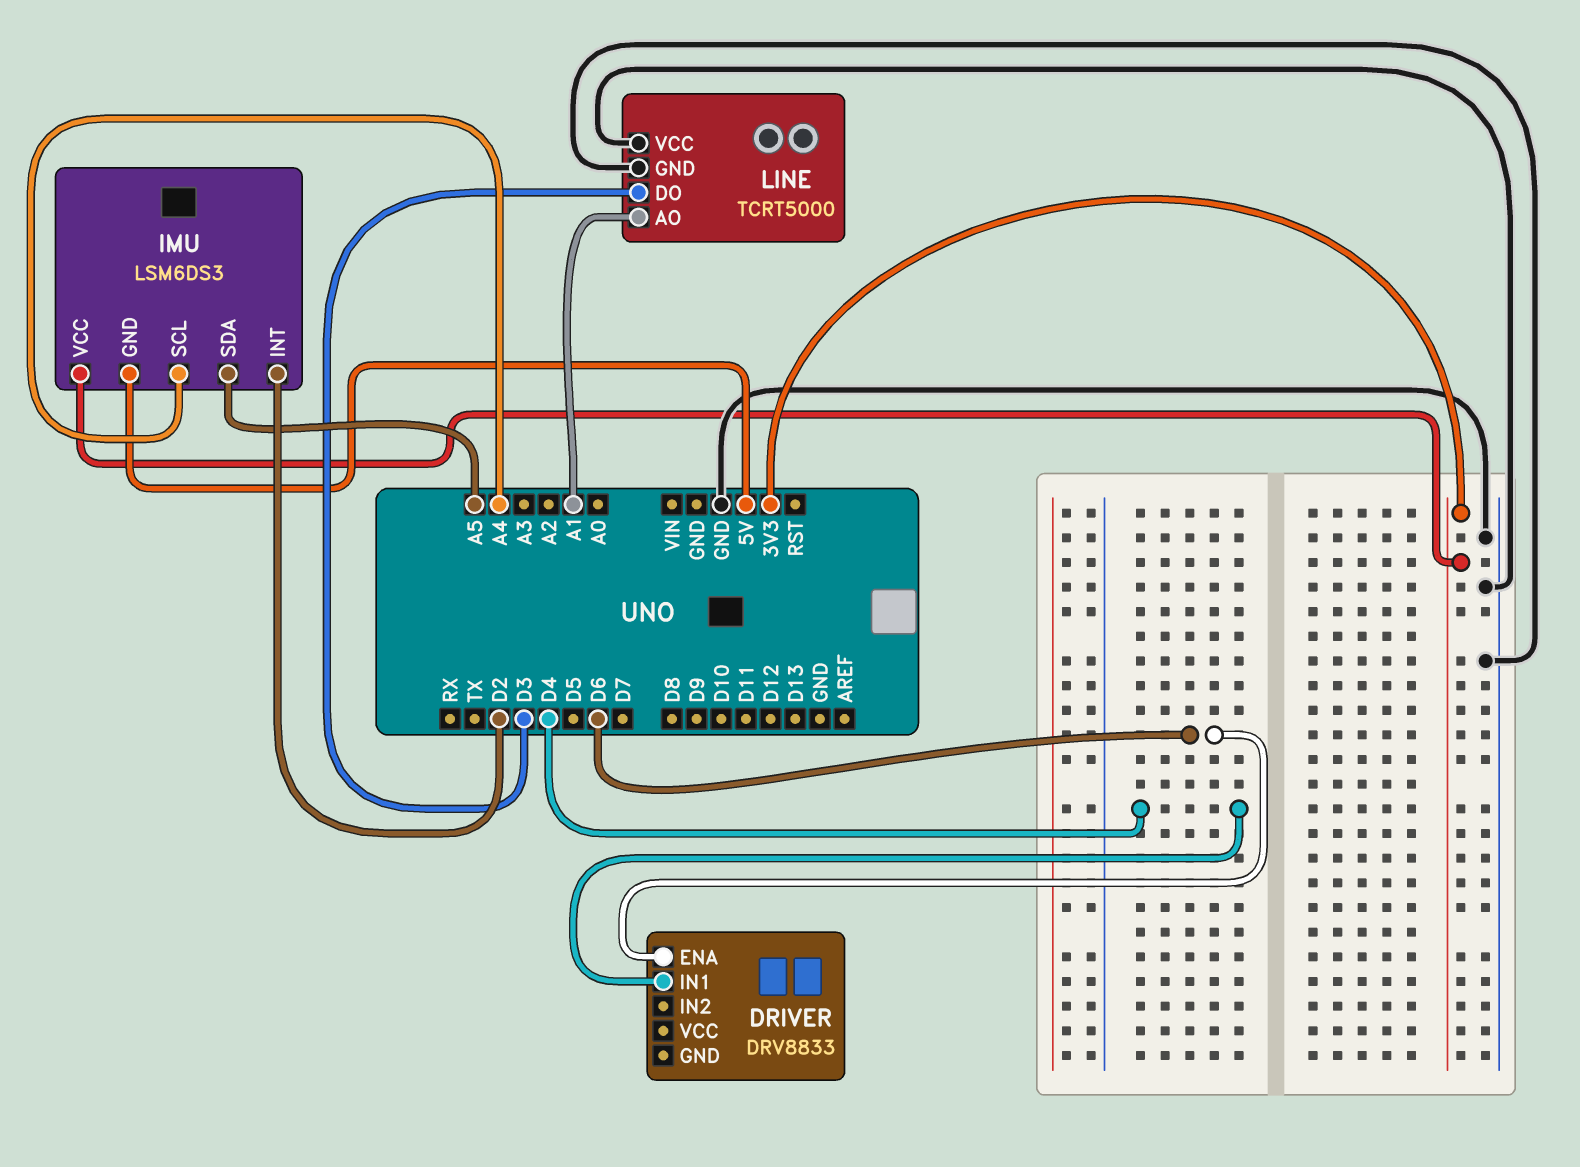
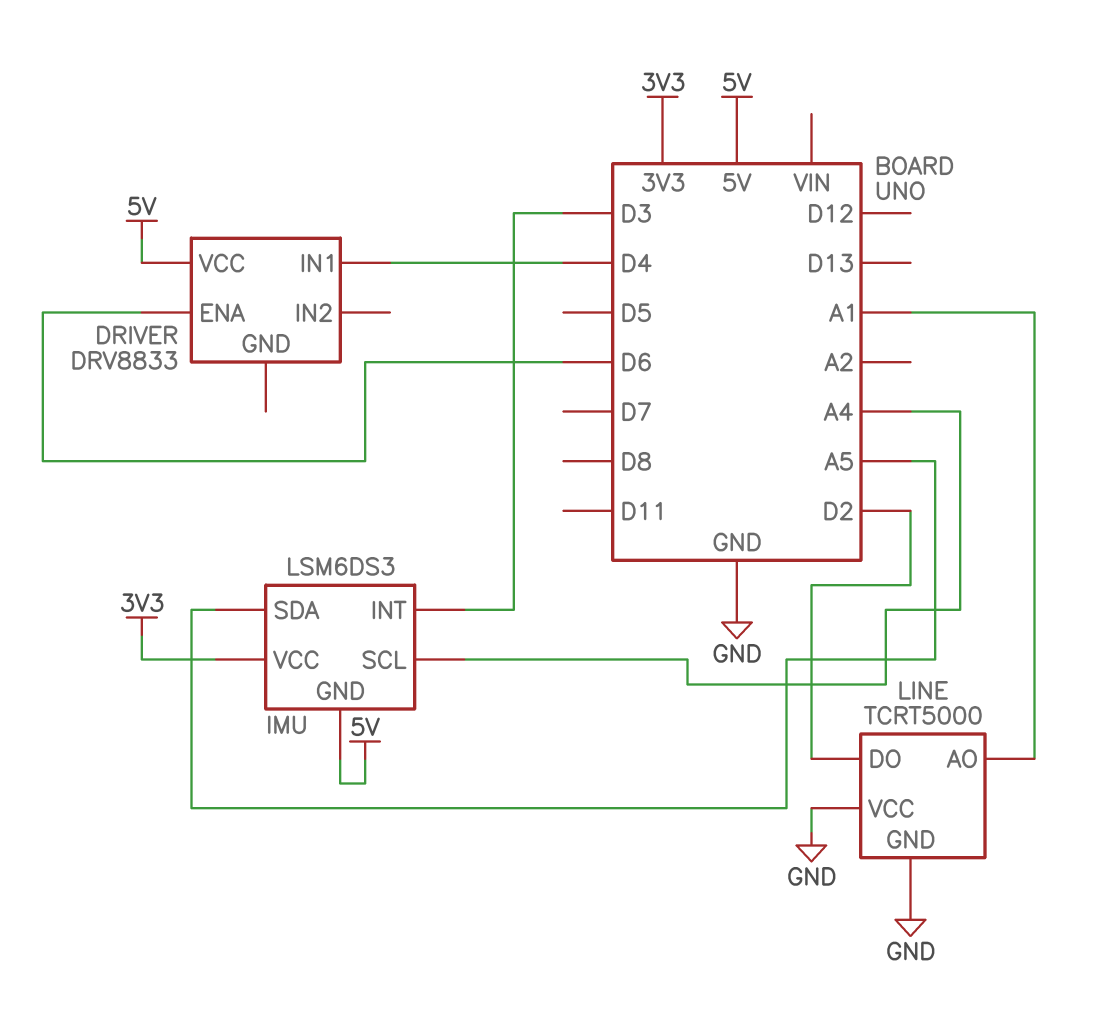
DRIVER pin VCC: none -> 5V
IMU pin INT: D2 -> D3
LINE pin DO: D3 -> D2

